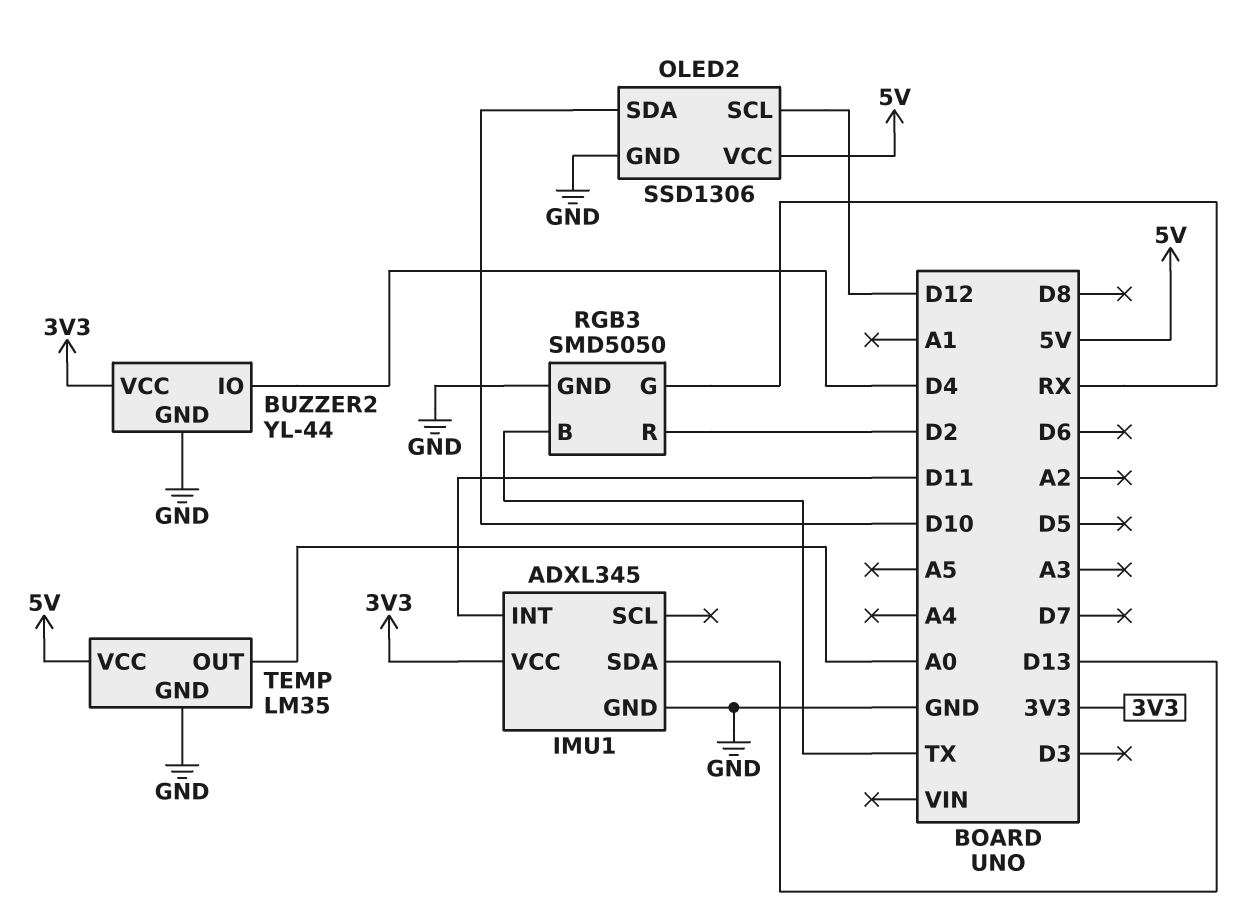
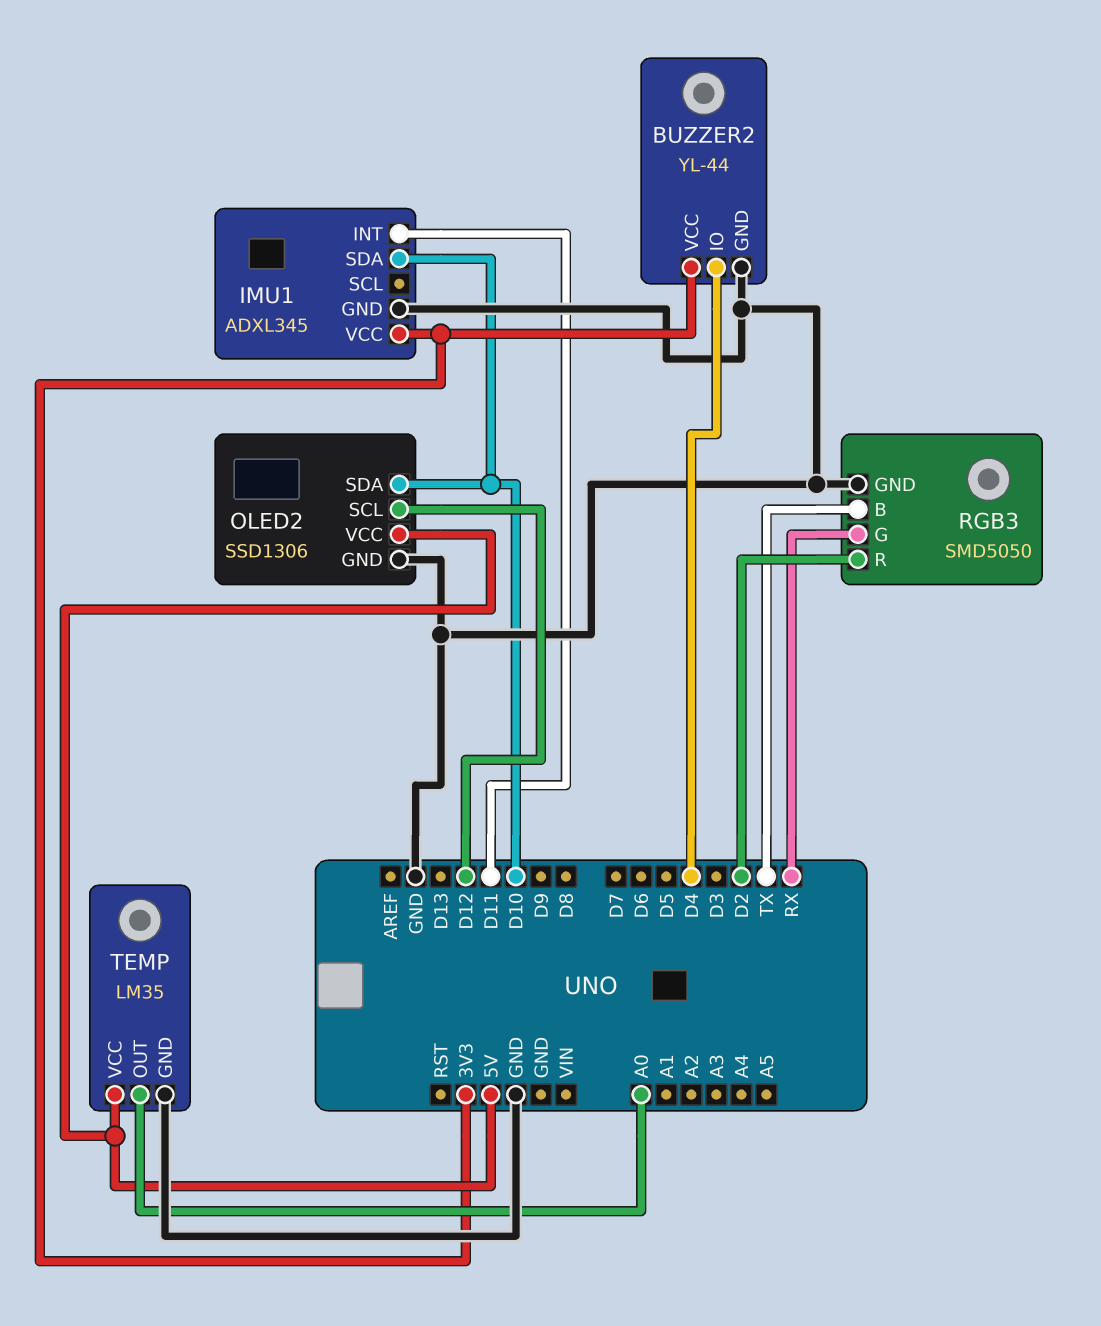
IMU1 pin SDA: D13 -> D10

